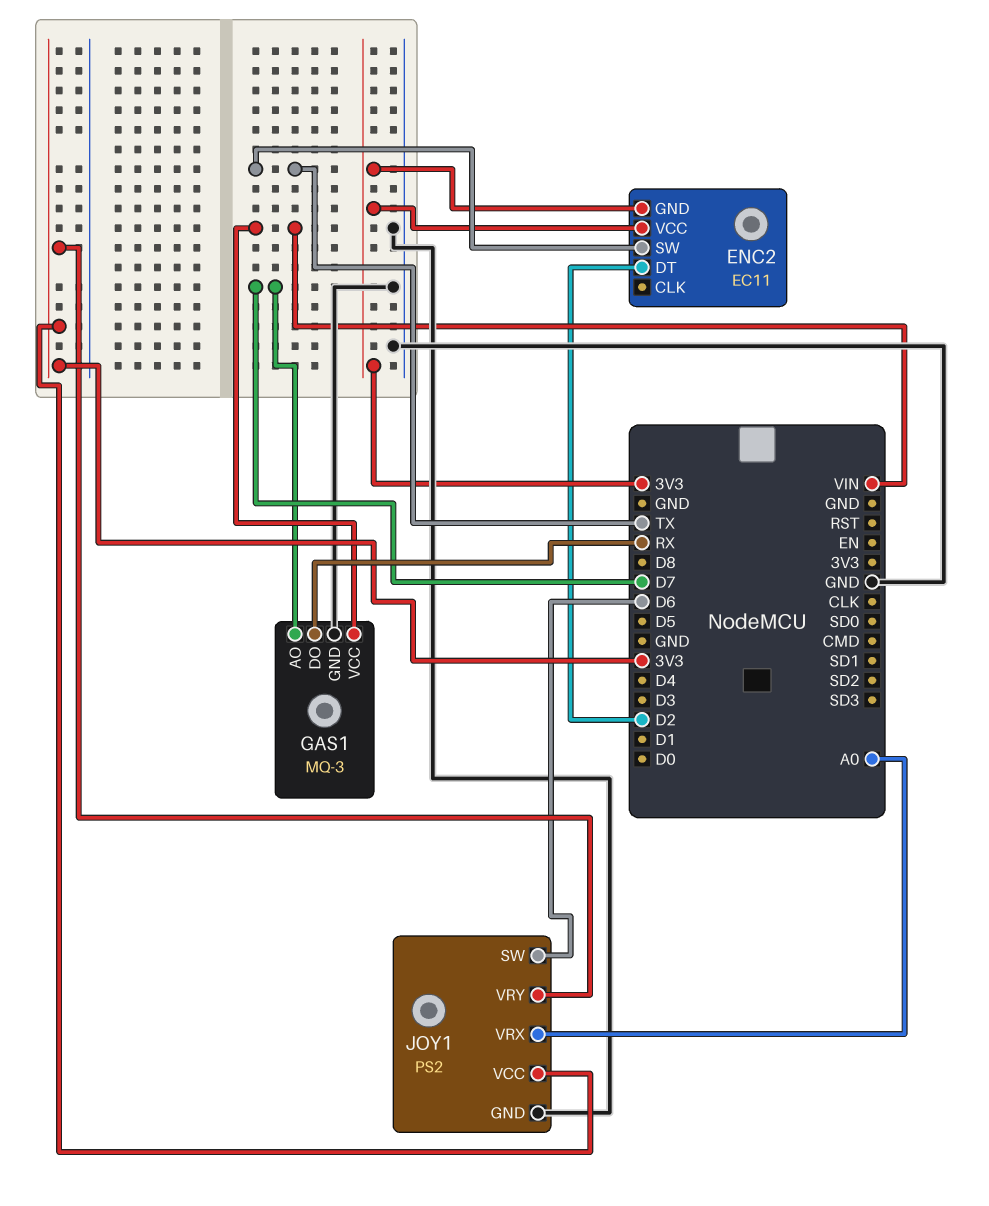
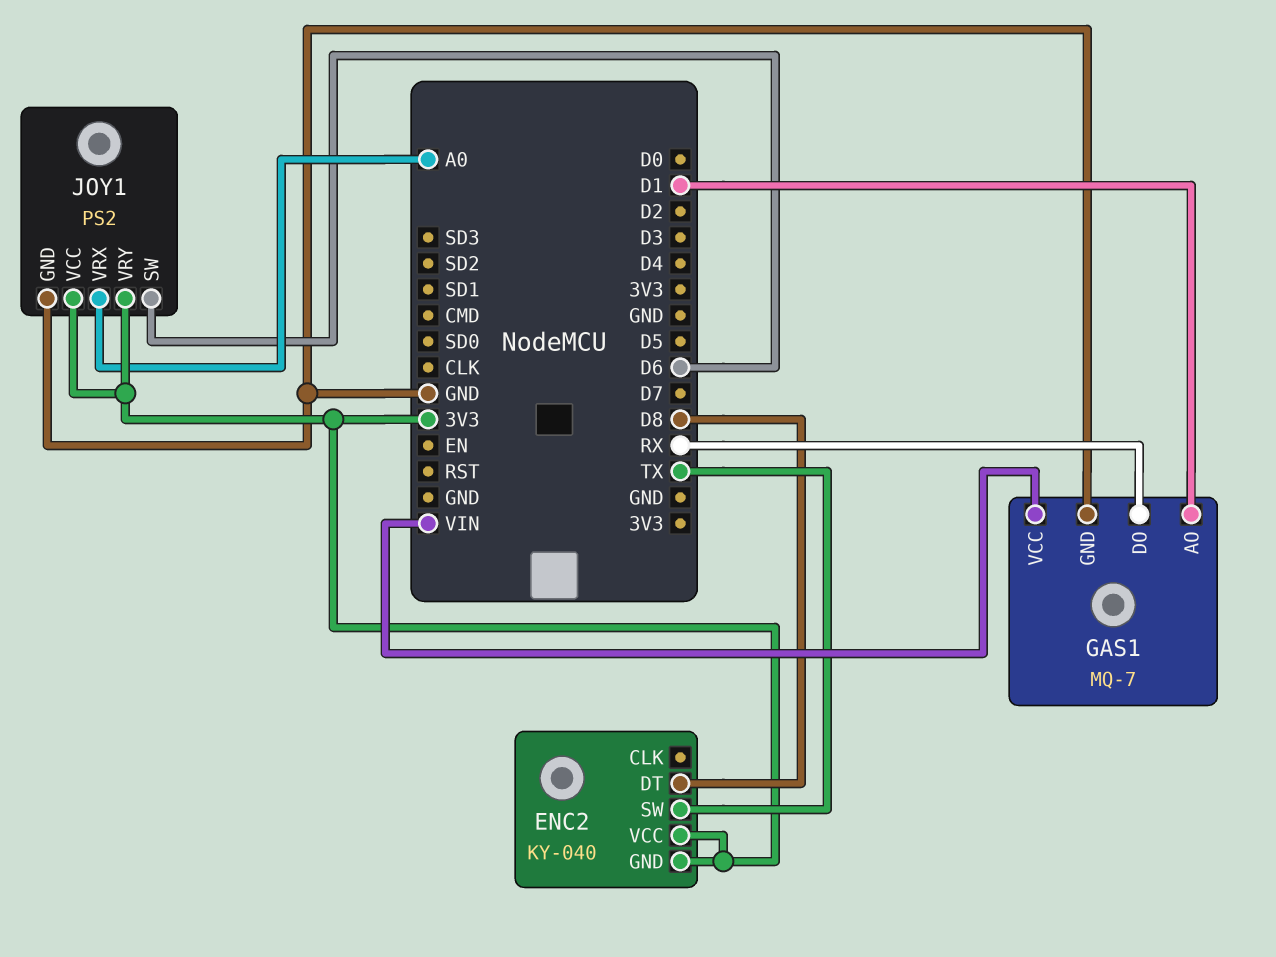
ENC2: EC11 -> KY-040
ENC2 pin DT: D2 -> D8
GAS1: MQ-3 -> MQ-7
GAS1 pin AO: D7 -> D1

